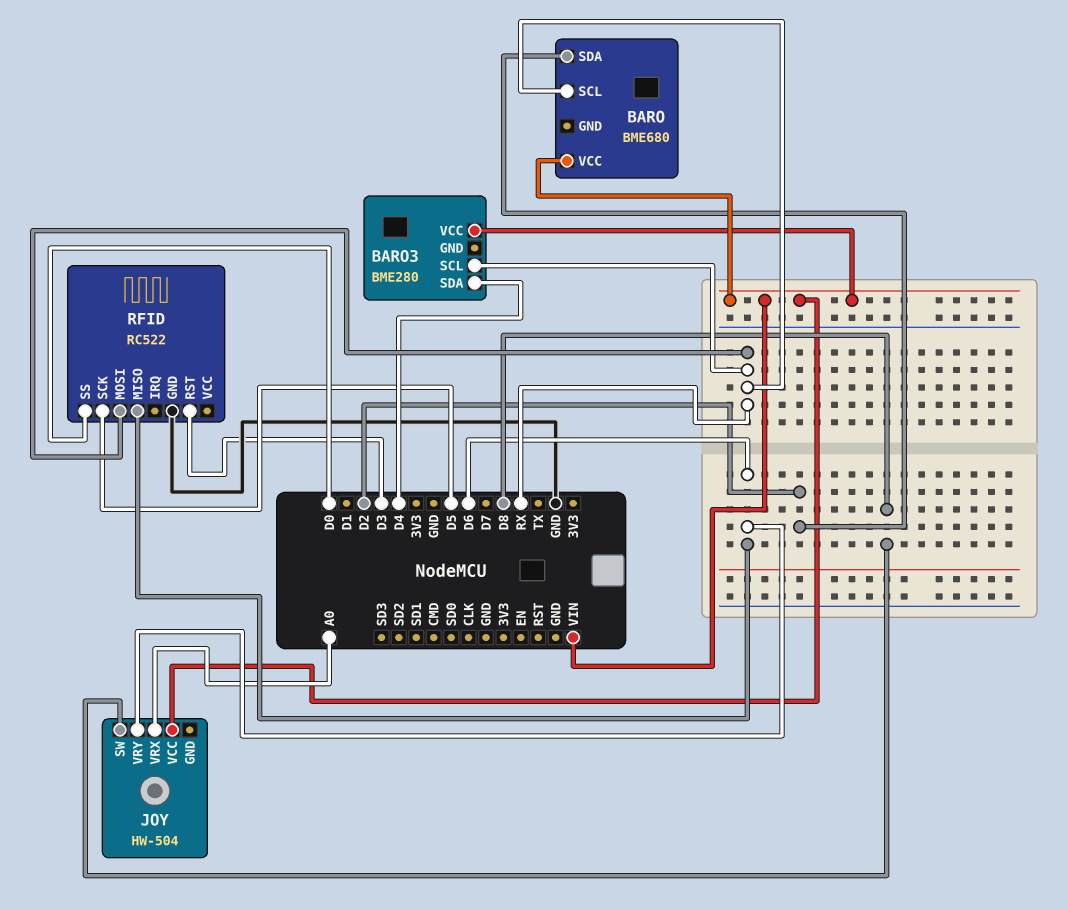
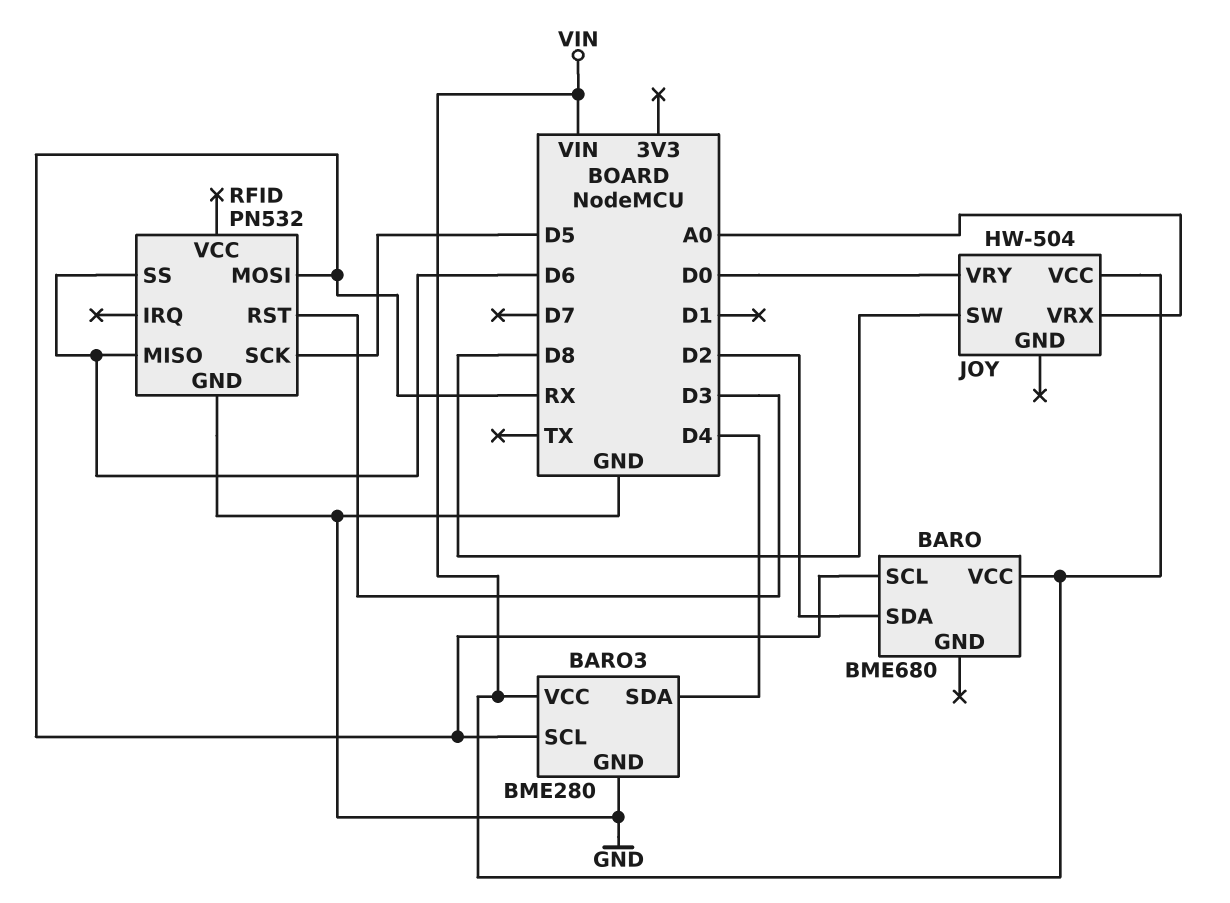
BARO3 pin GND: none -> GND
JOY pin VRY: D6 -> D0
RFID: RC522 -> PN532
RFID pin SS: D0 -> D6

